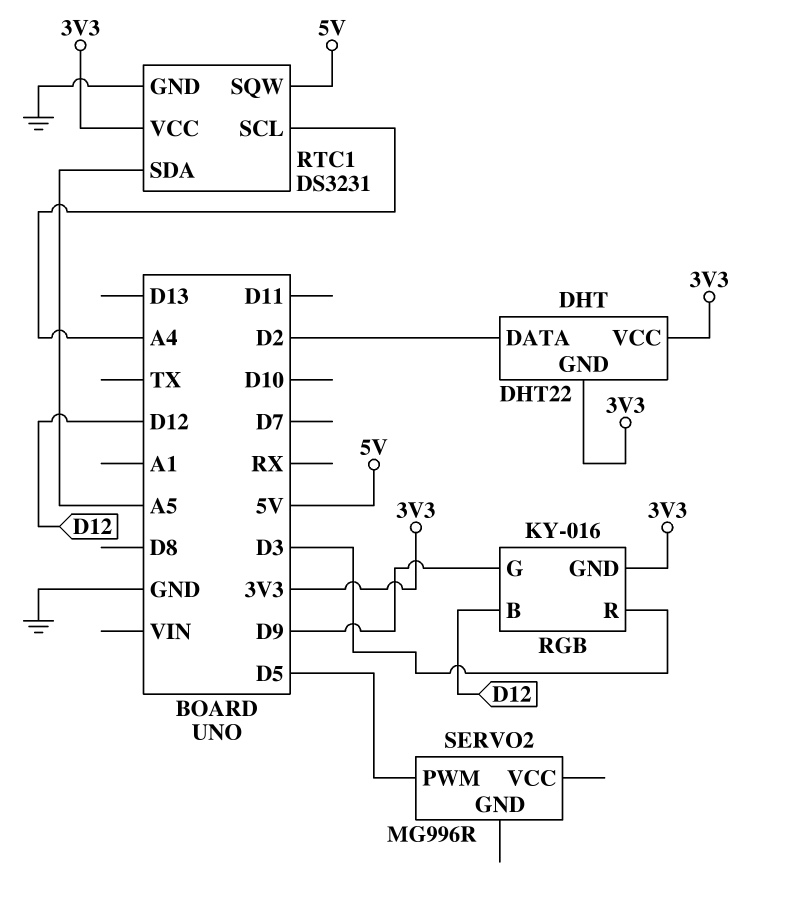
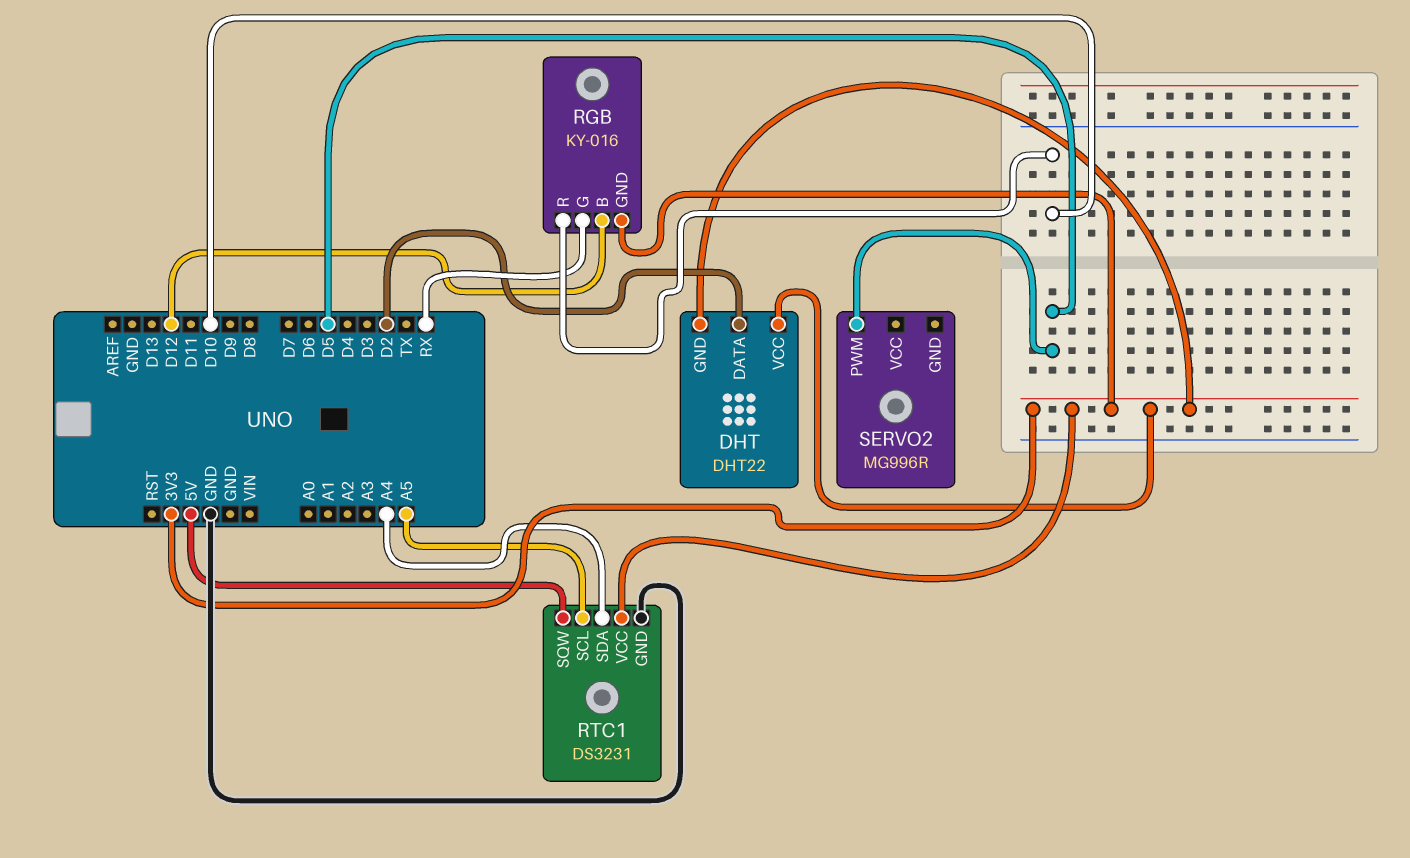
RGB pin G: D9 -> RX
RGB pin R: D3 -> D10
RTC1 pin SCL: A4 -> A5
RTC1 pin SDA: A5 -> A4

